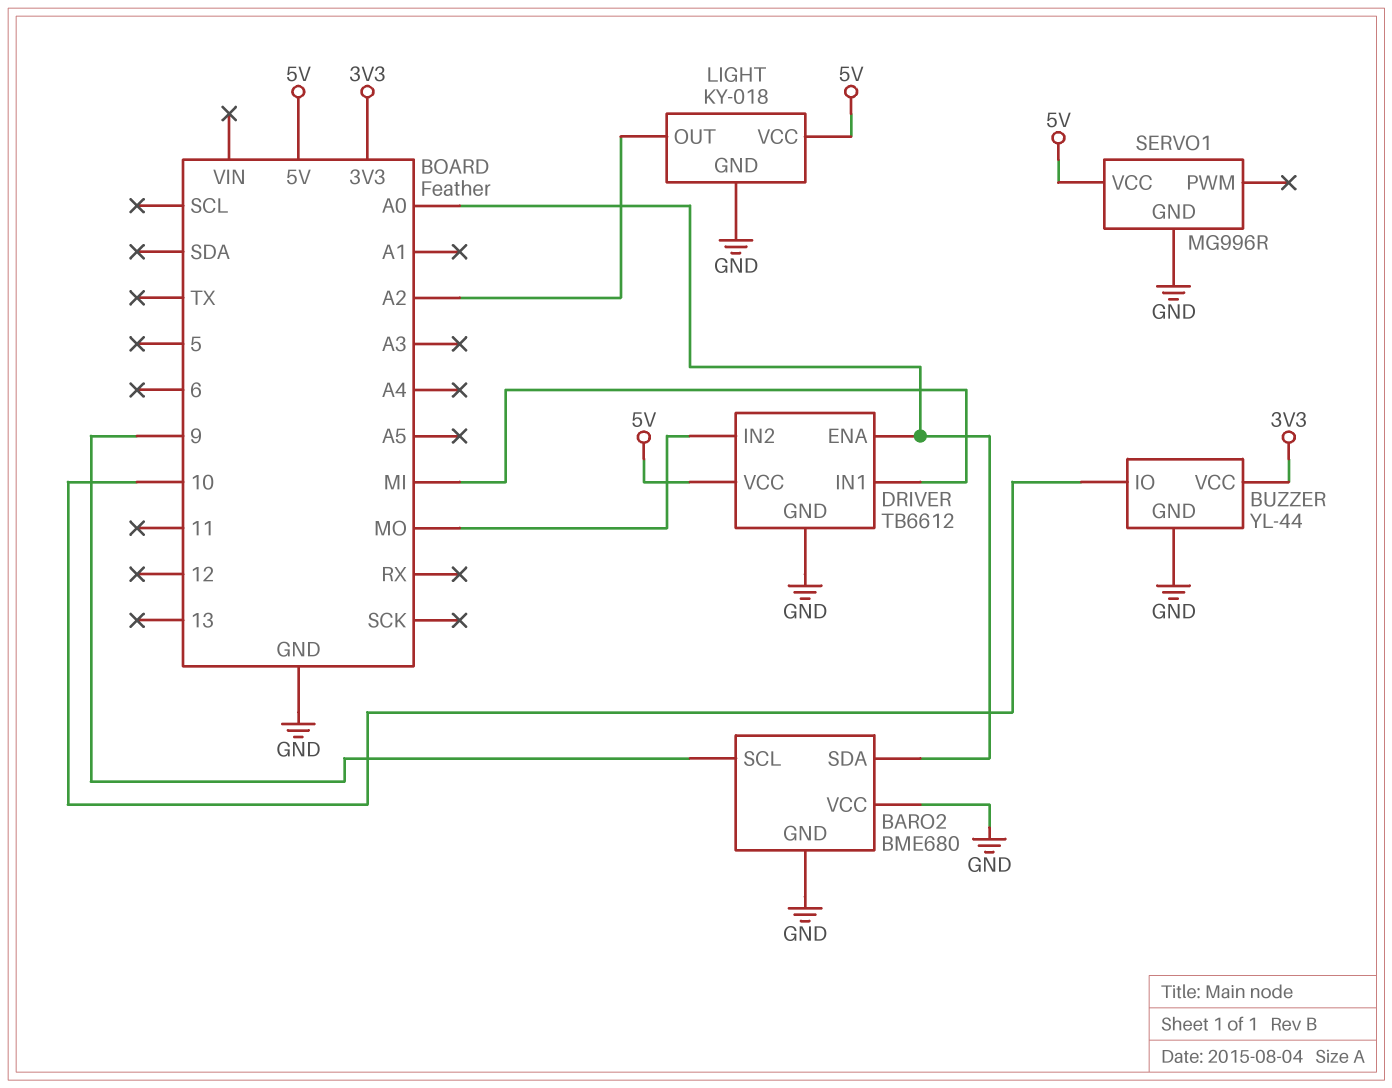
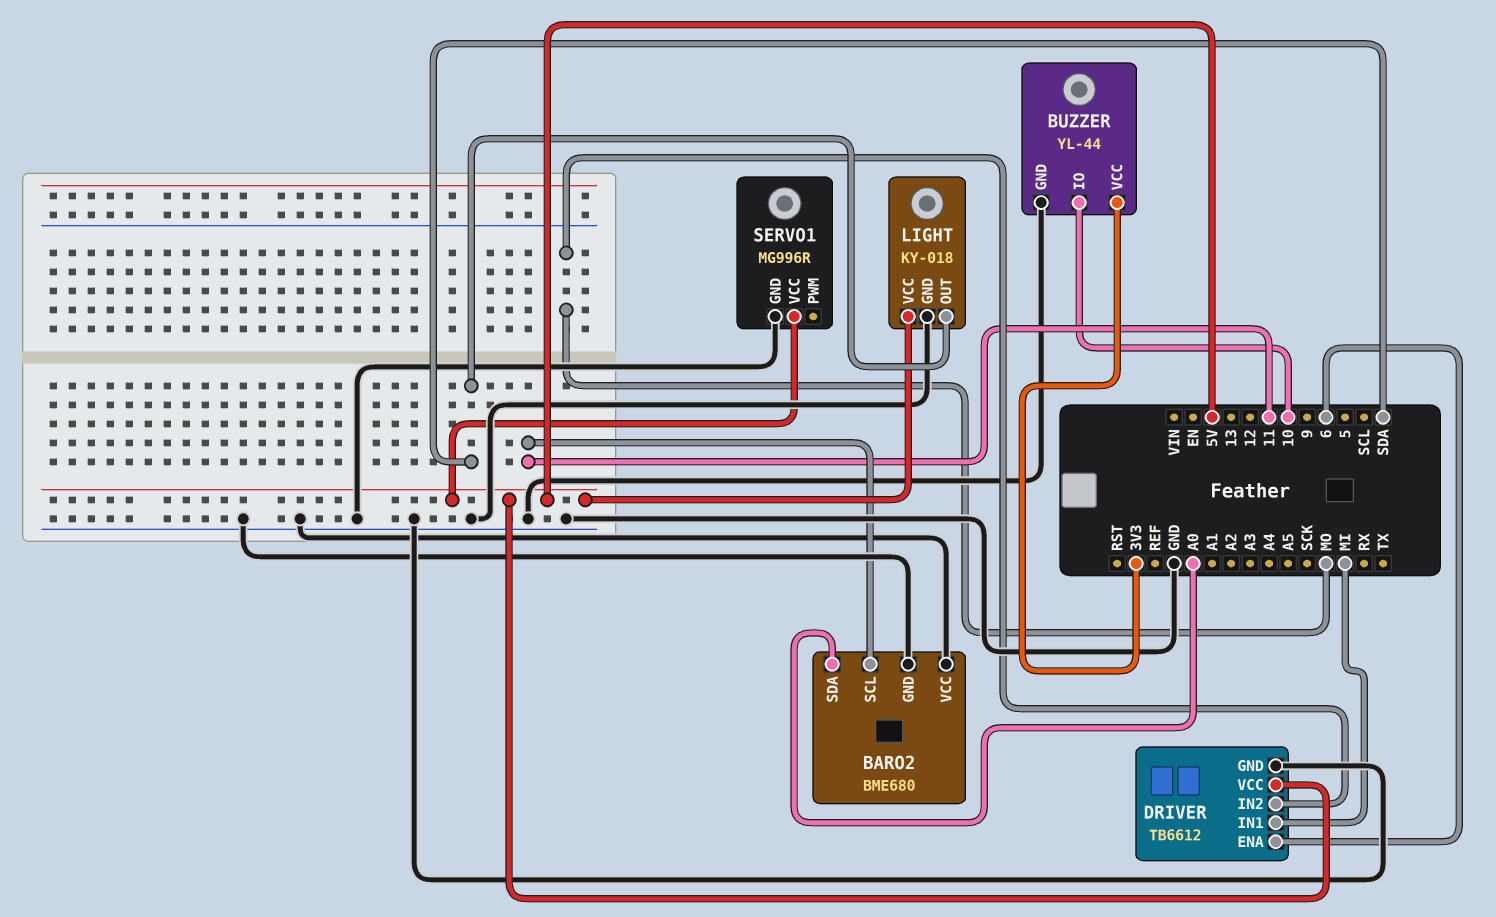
BARO2 pin SCL: 9 -> 11
DRIVER pin ENA: A0 -> 6
LIGHT pin OUT: A2 -> SDA

